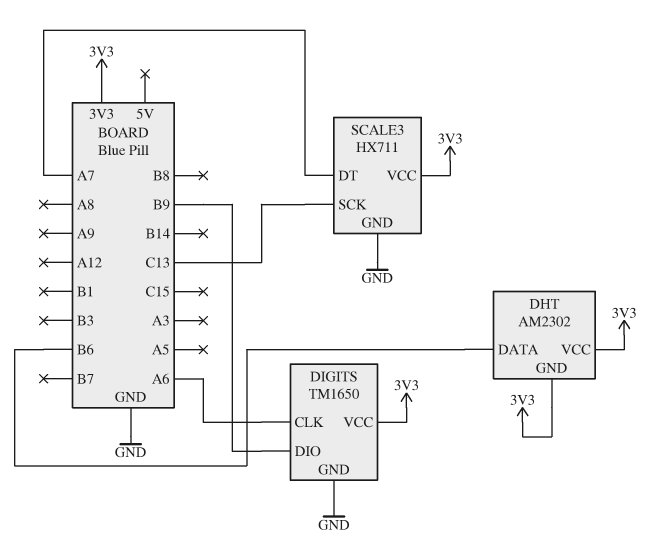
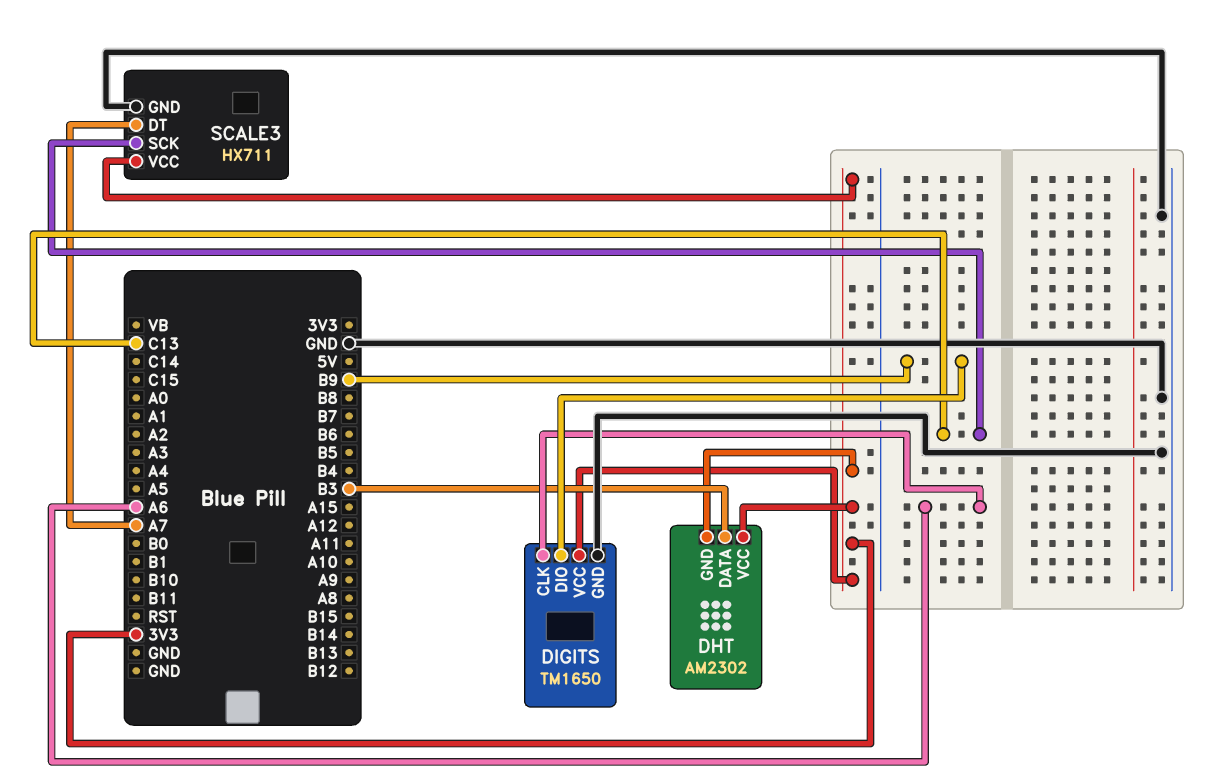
DHT pin DATA: B6 -> B3

